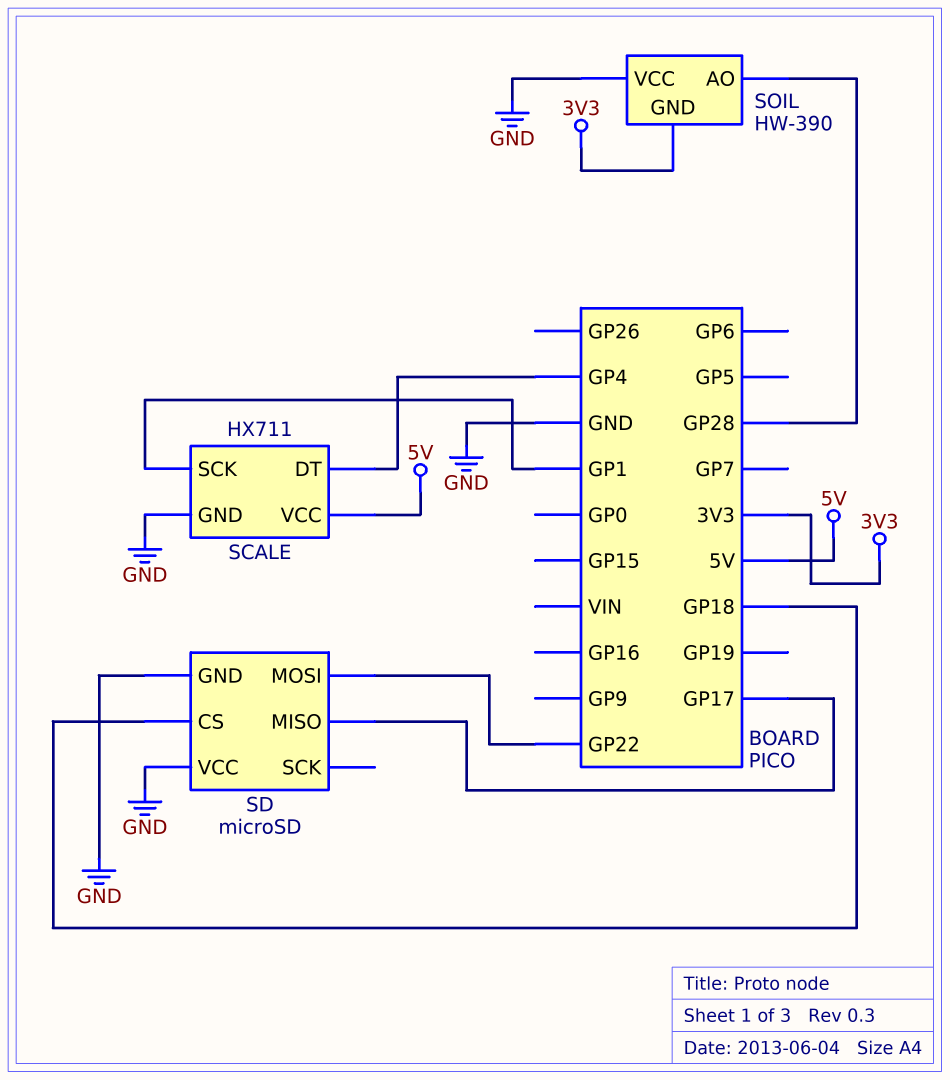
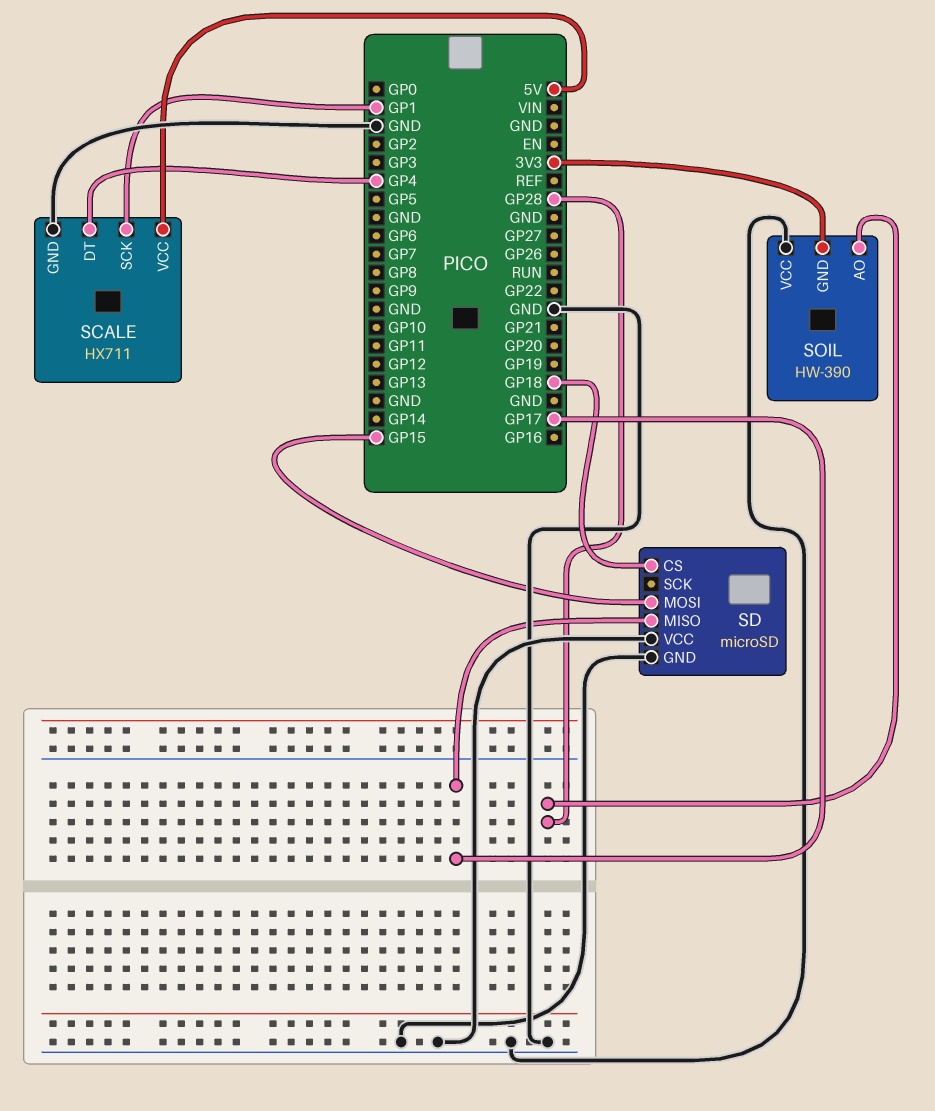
SD pin MOSI: GP22 -> GP15

